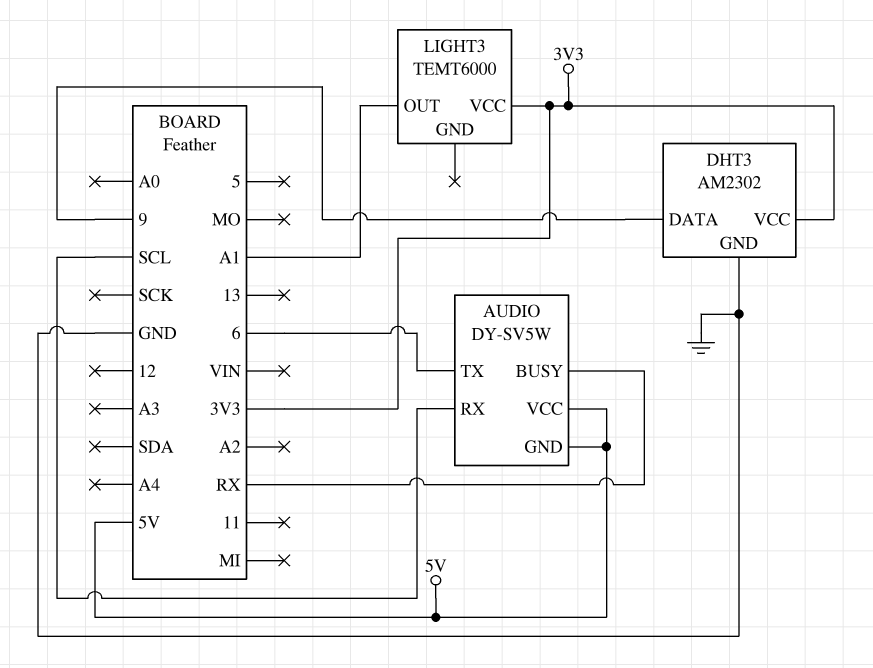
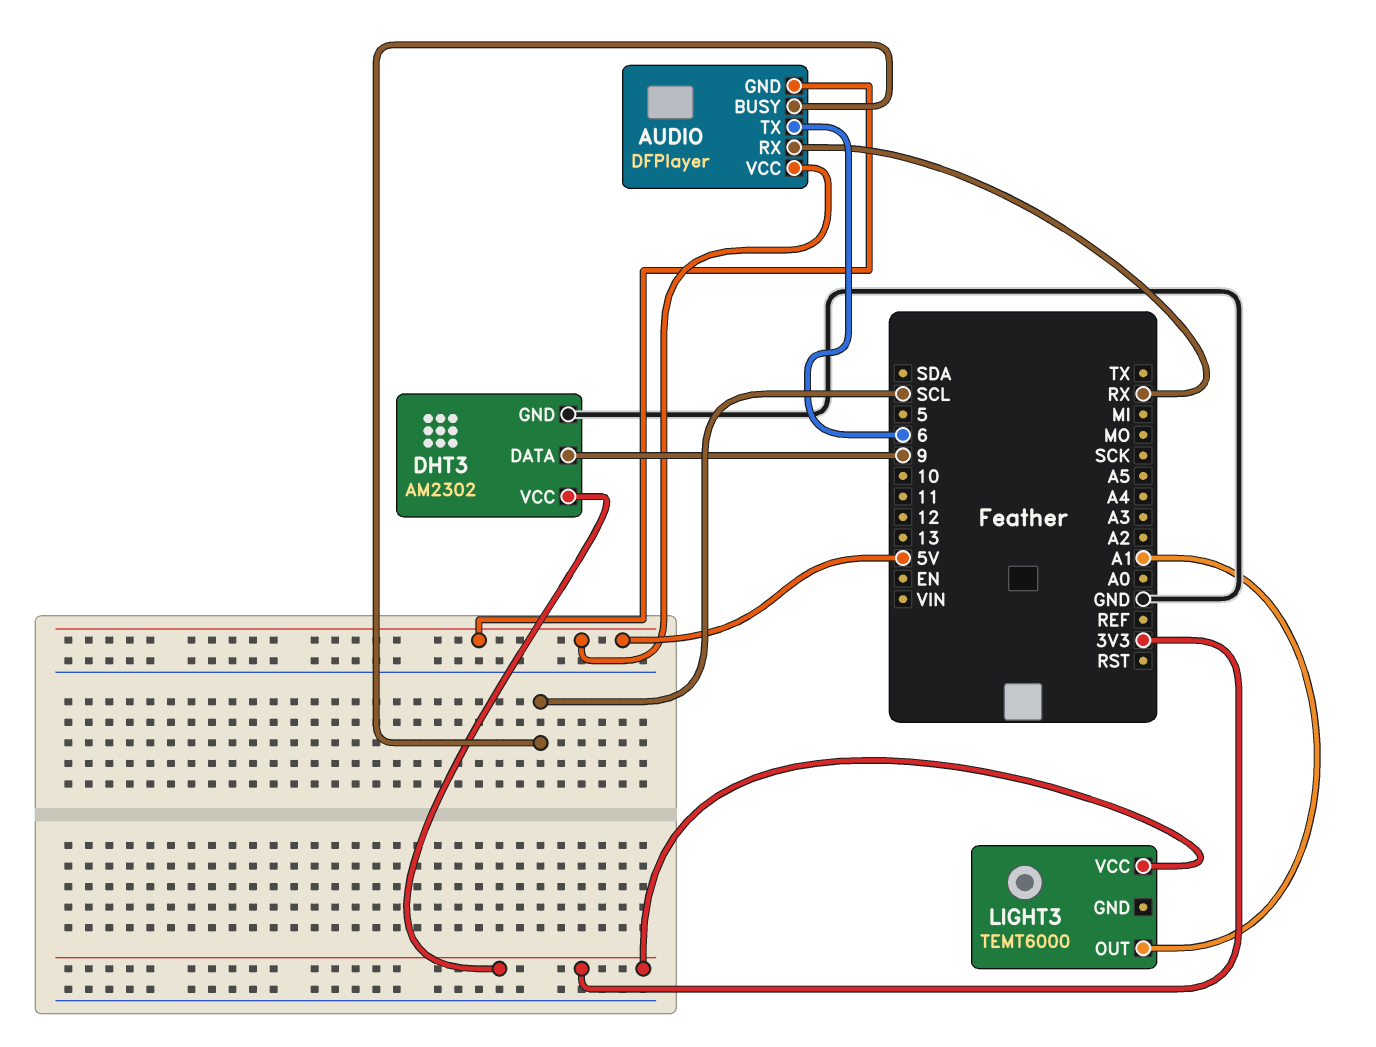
AUDIO: DY-SV5W -> DFPlayer
AUDIO pin BUSY: RX -> SCL
AUDIO pin RX: SCL -> RX

